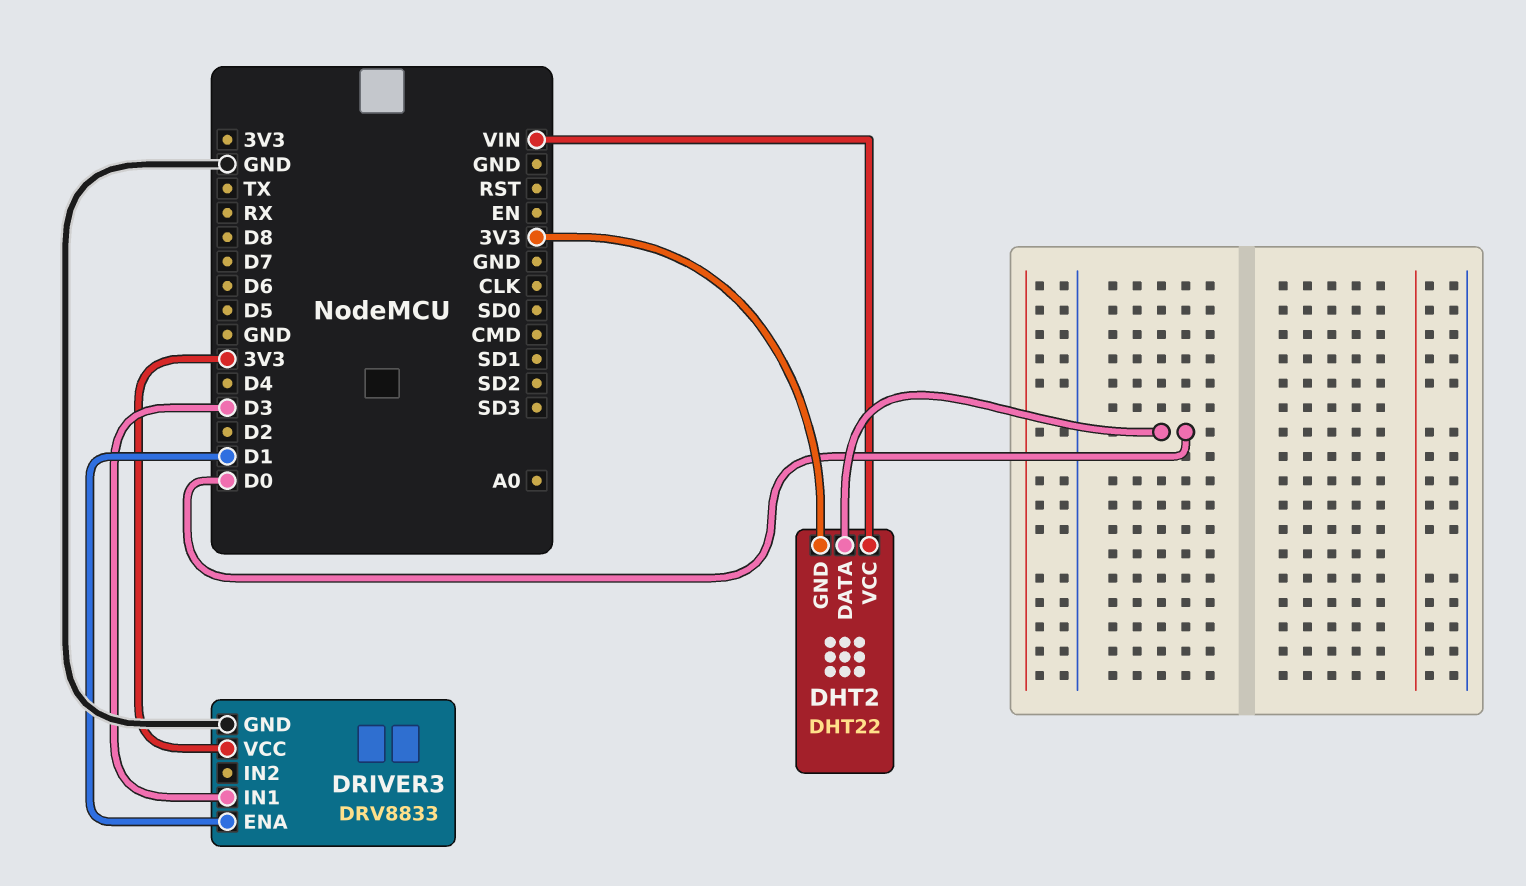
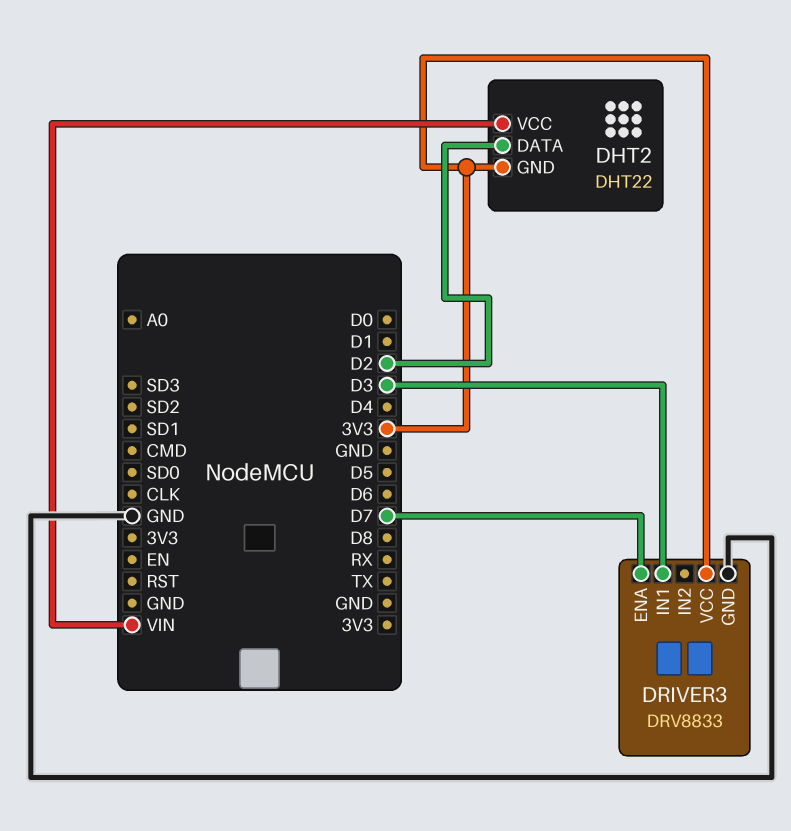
DHT2 pin DATA: D0 -> D2
DRIVER3 pin ENA: D1 -> D7

